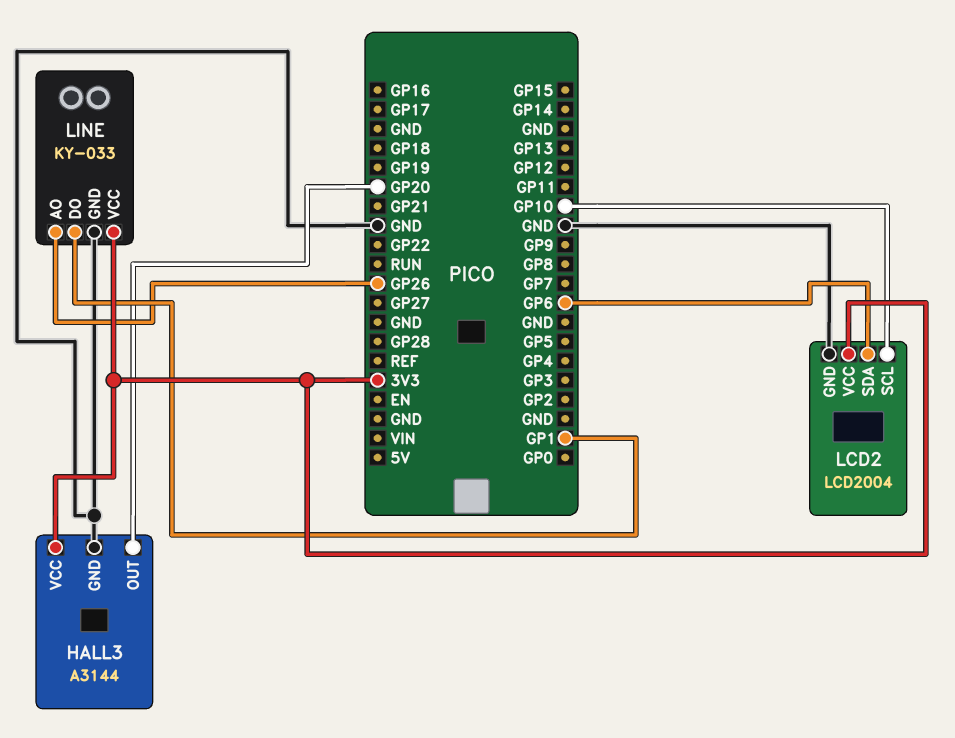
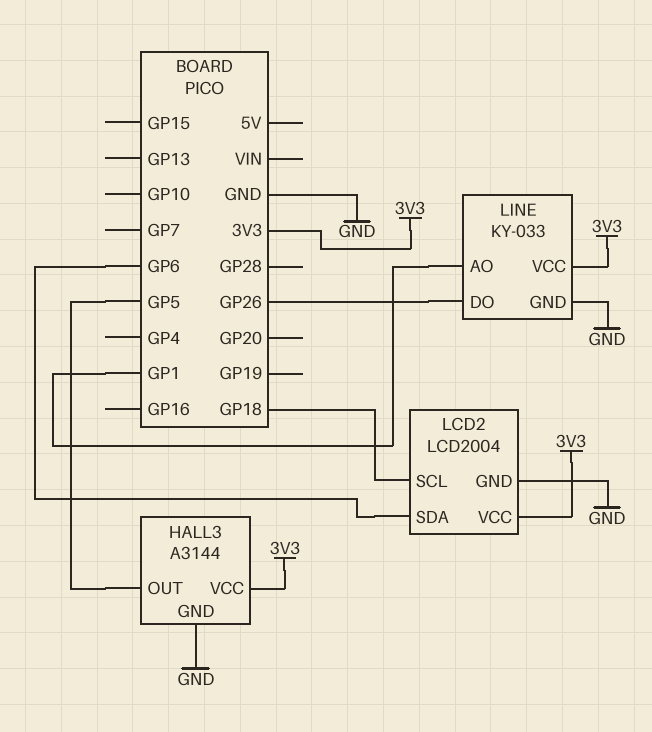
HALL3 pin OUT: GP20 -> GP5
LCD2 pin SCL: GP10 -> GP18
LINE pin AO: GP26 -> GP1
LINE pin DO: GP1 -> GP26

